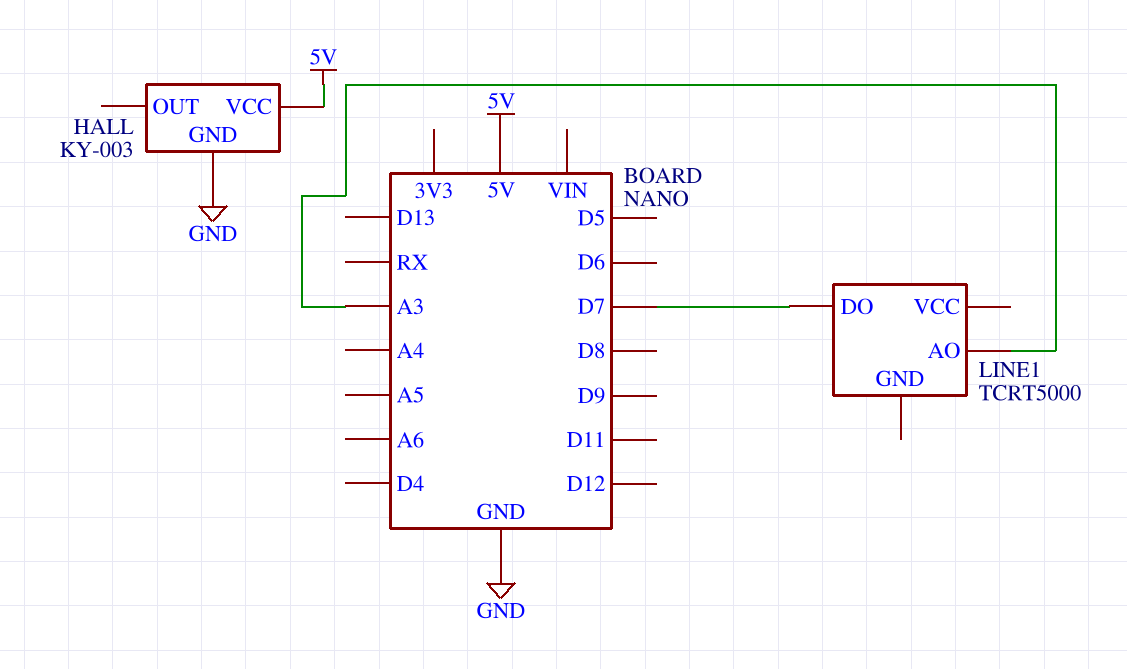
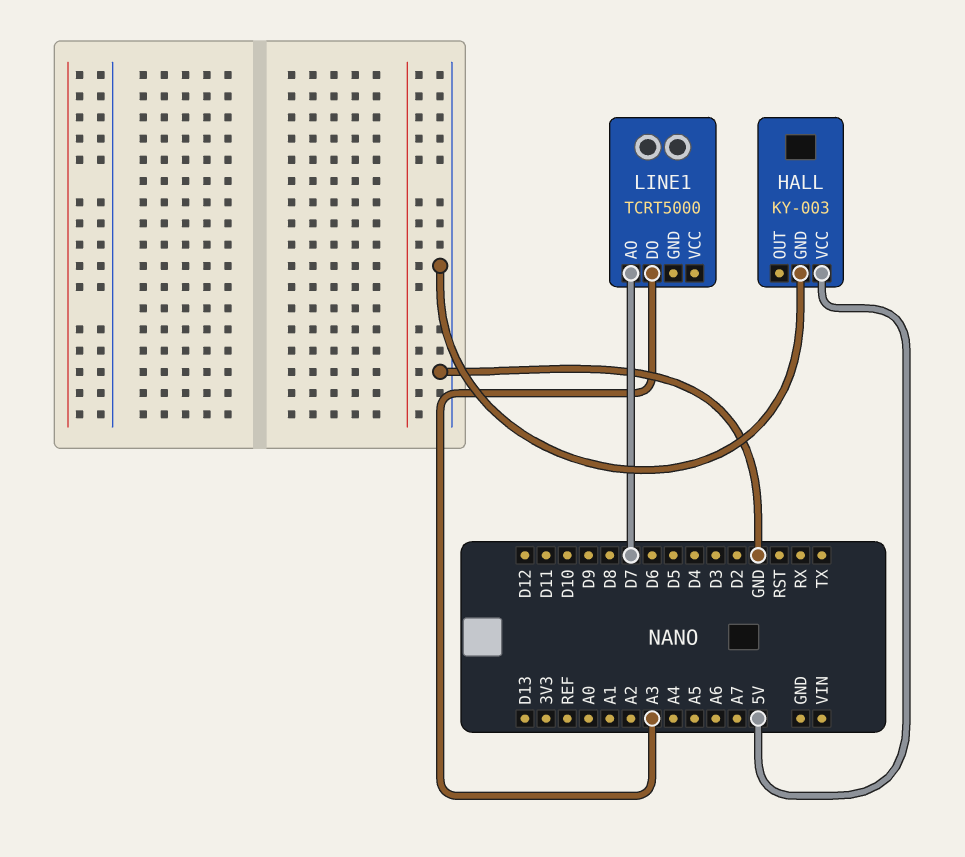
LINE1 pin AO: A3 -> D7
LINE1 pin DO: D7 -> A3

